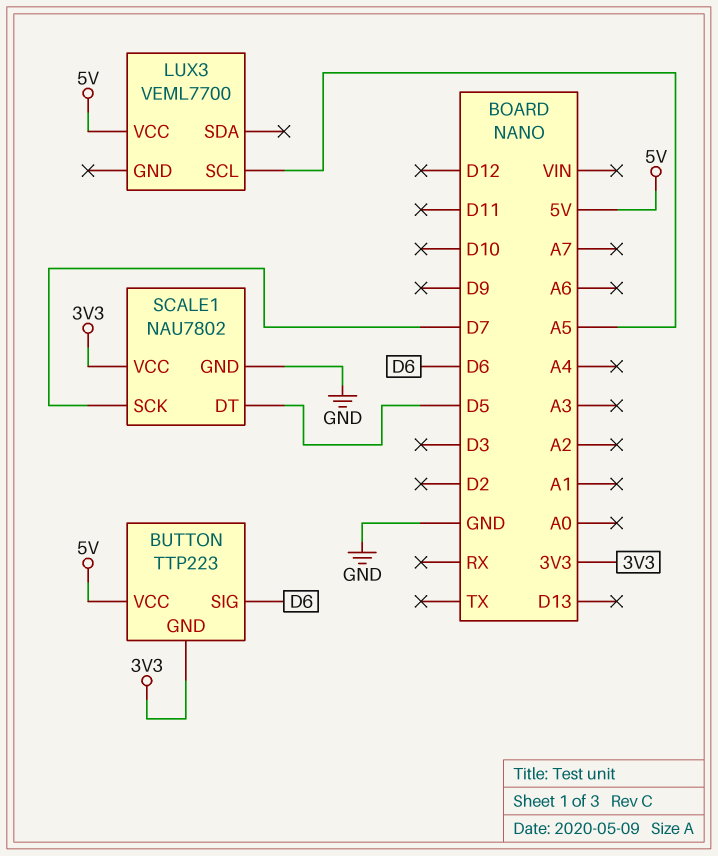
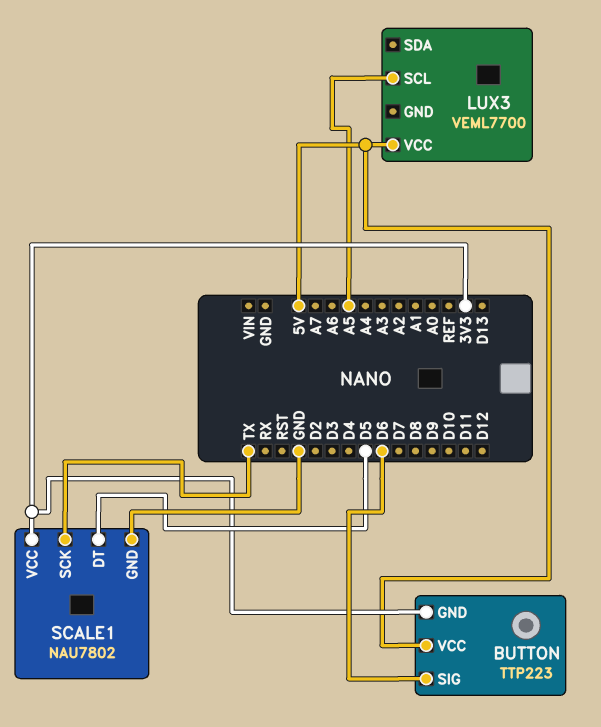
SCALE1 pin SCK: D7 -> TX

